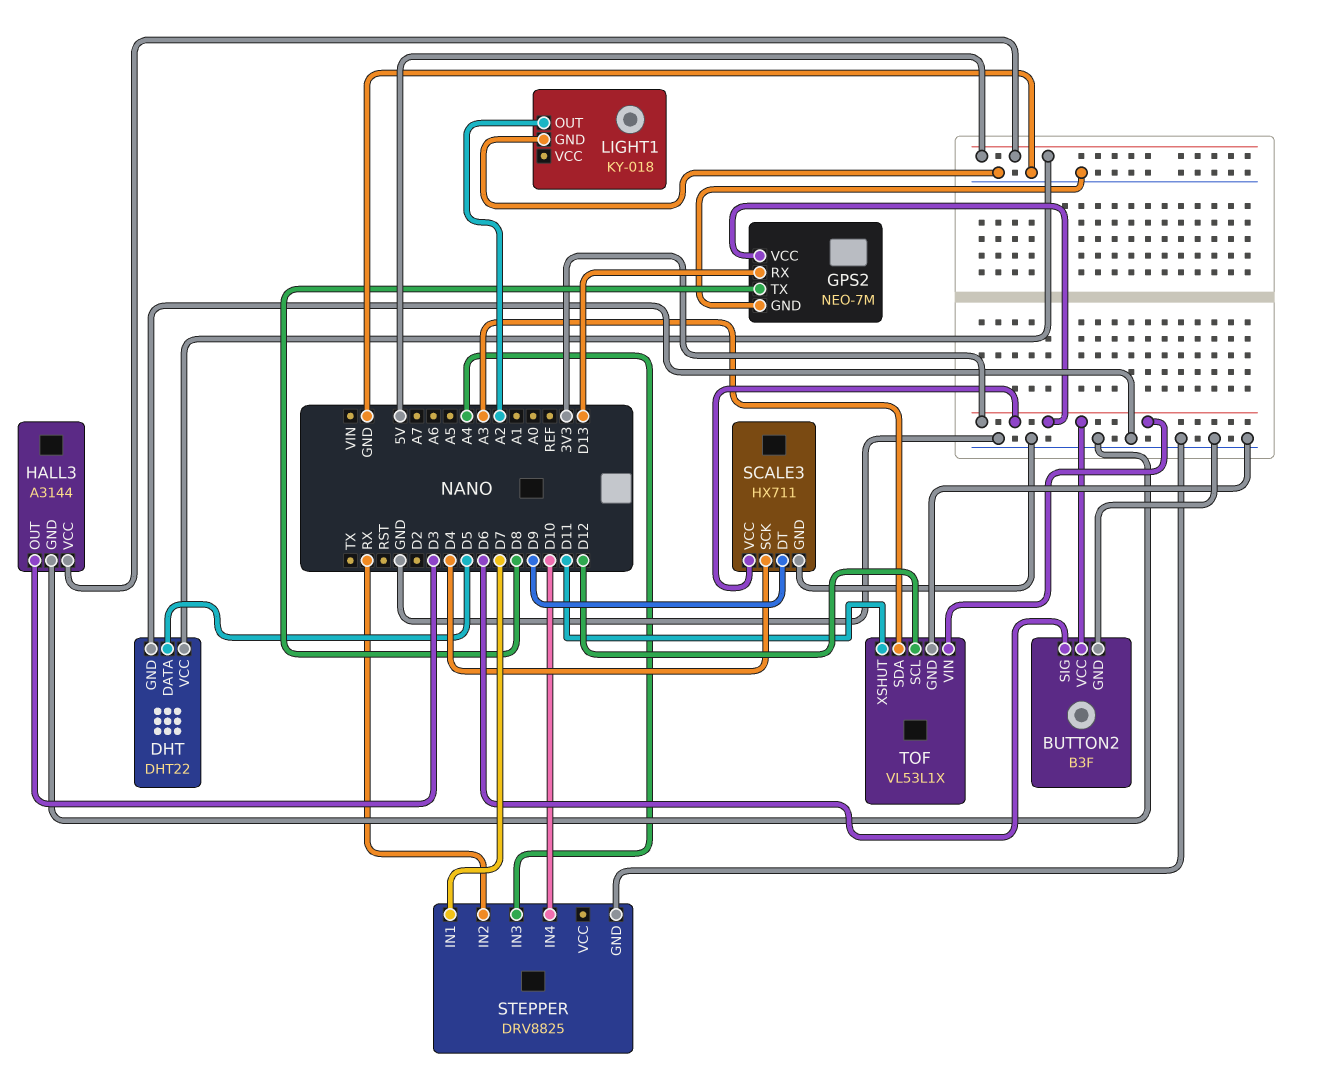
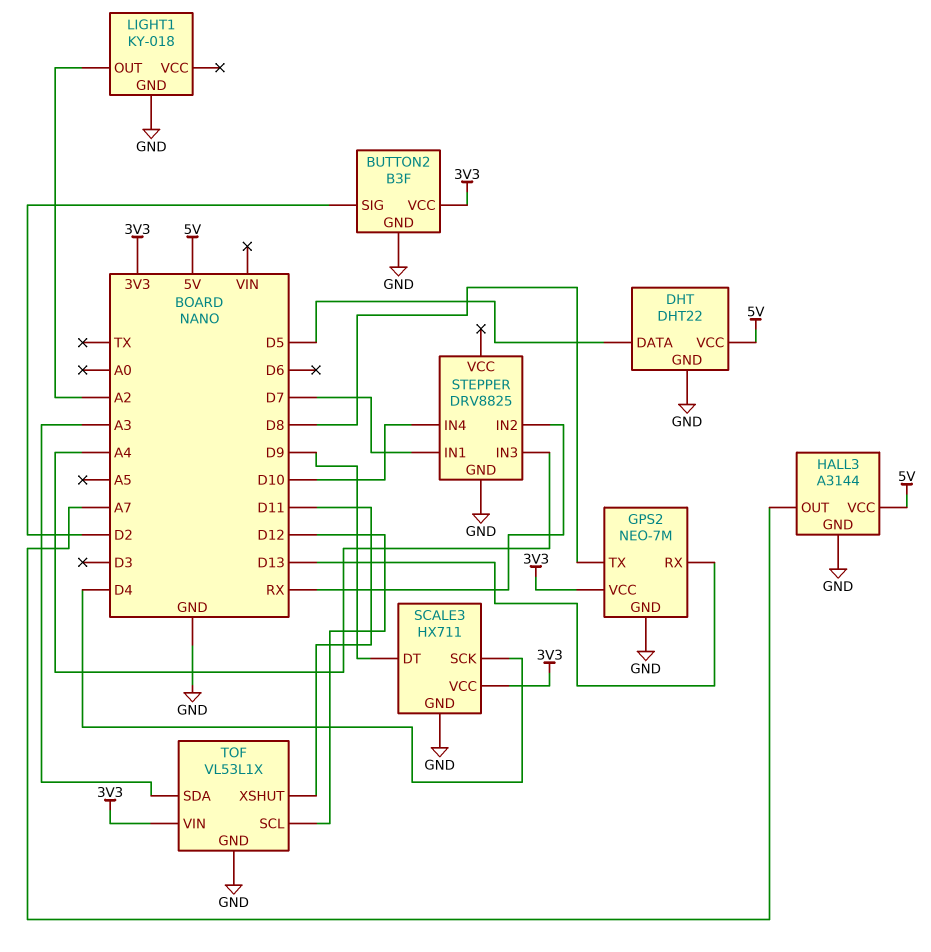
BUTTON2 pin SIG: D6 -> D2
HALL3 pin OUT: D3 -> A7

